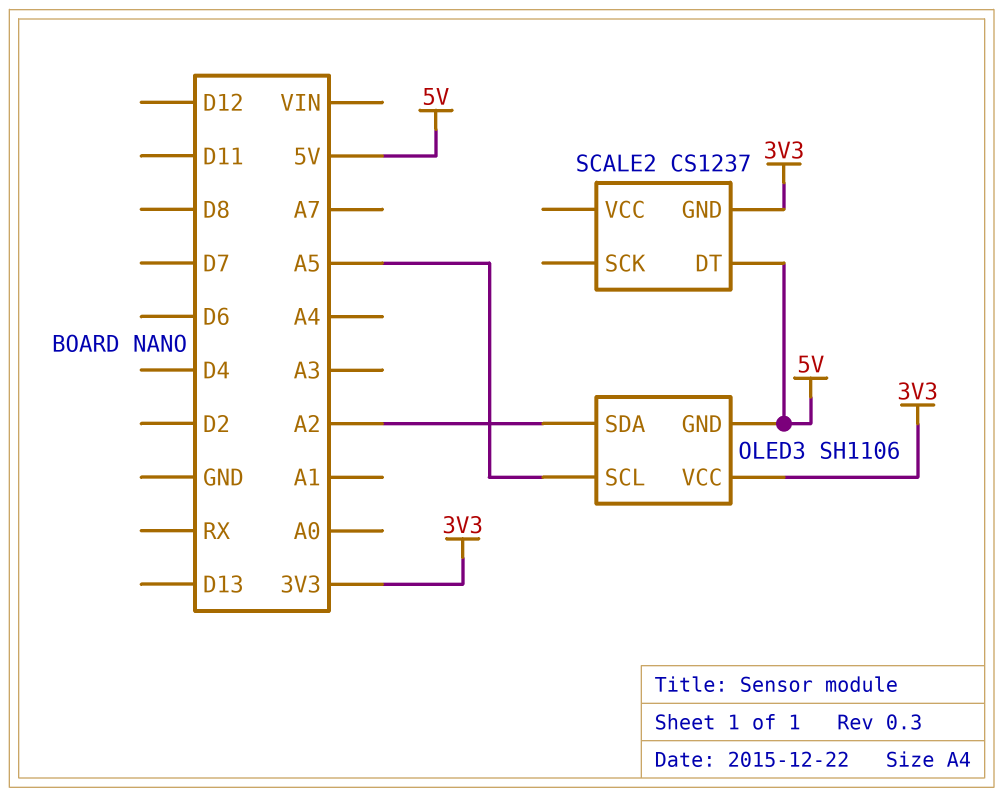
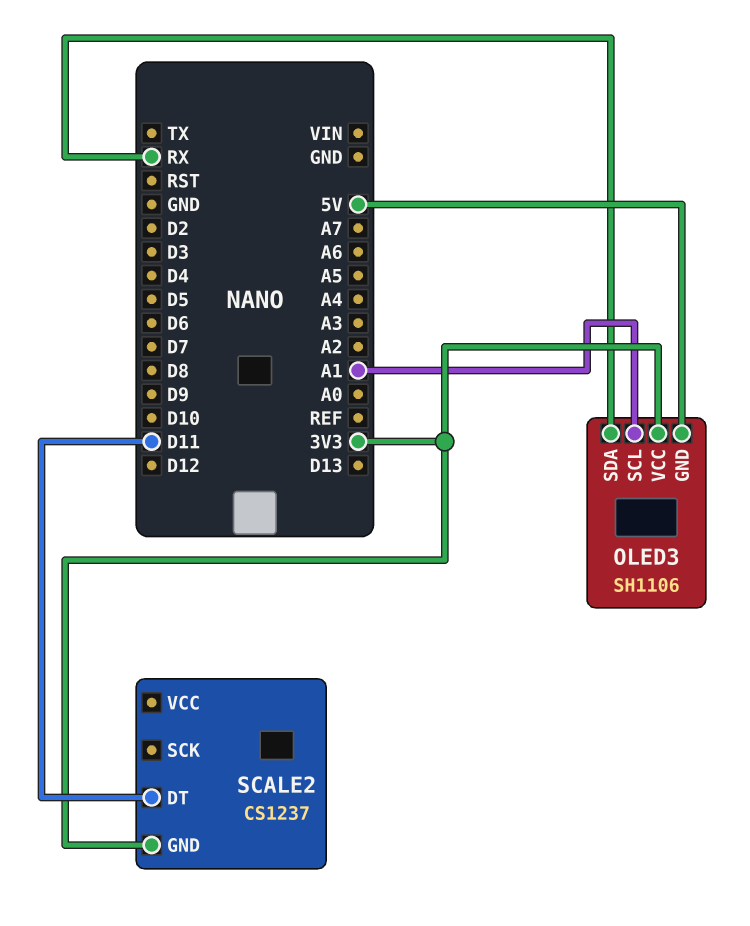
OLED3 pin SCL: A5 -> A1
OLED3 pin SDA: A2 -> RX
SCALE2 pin DT: 5V -> D11

